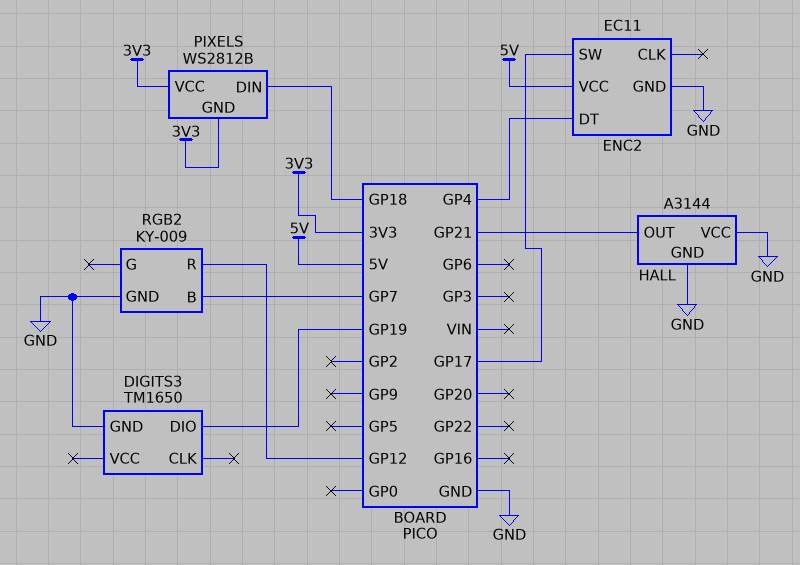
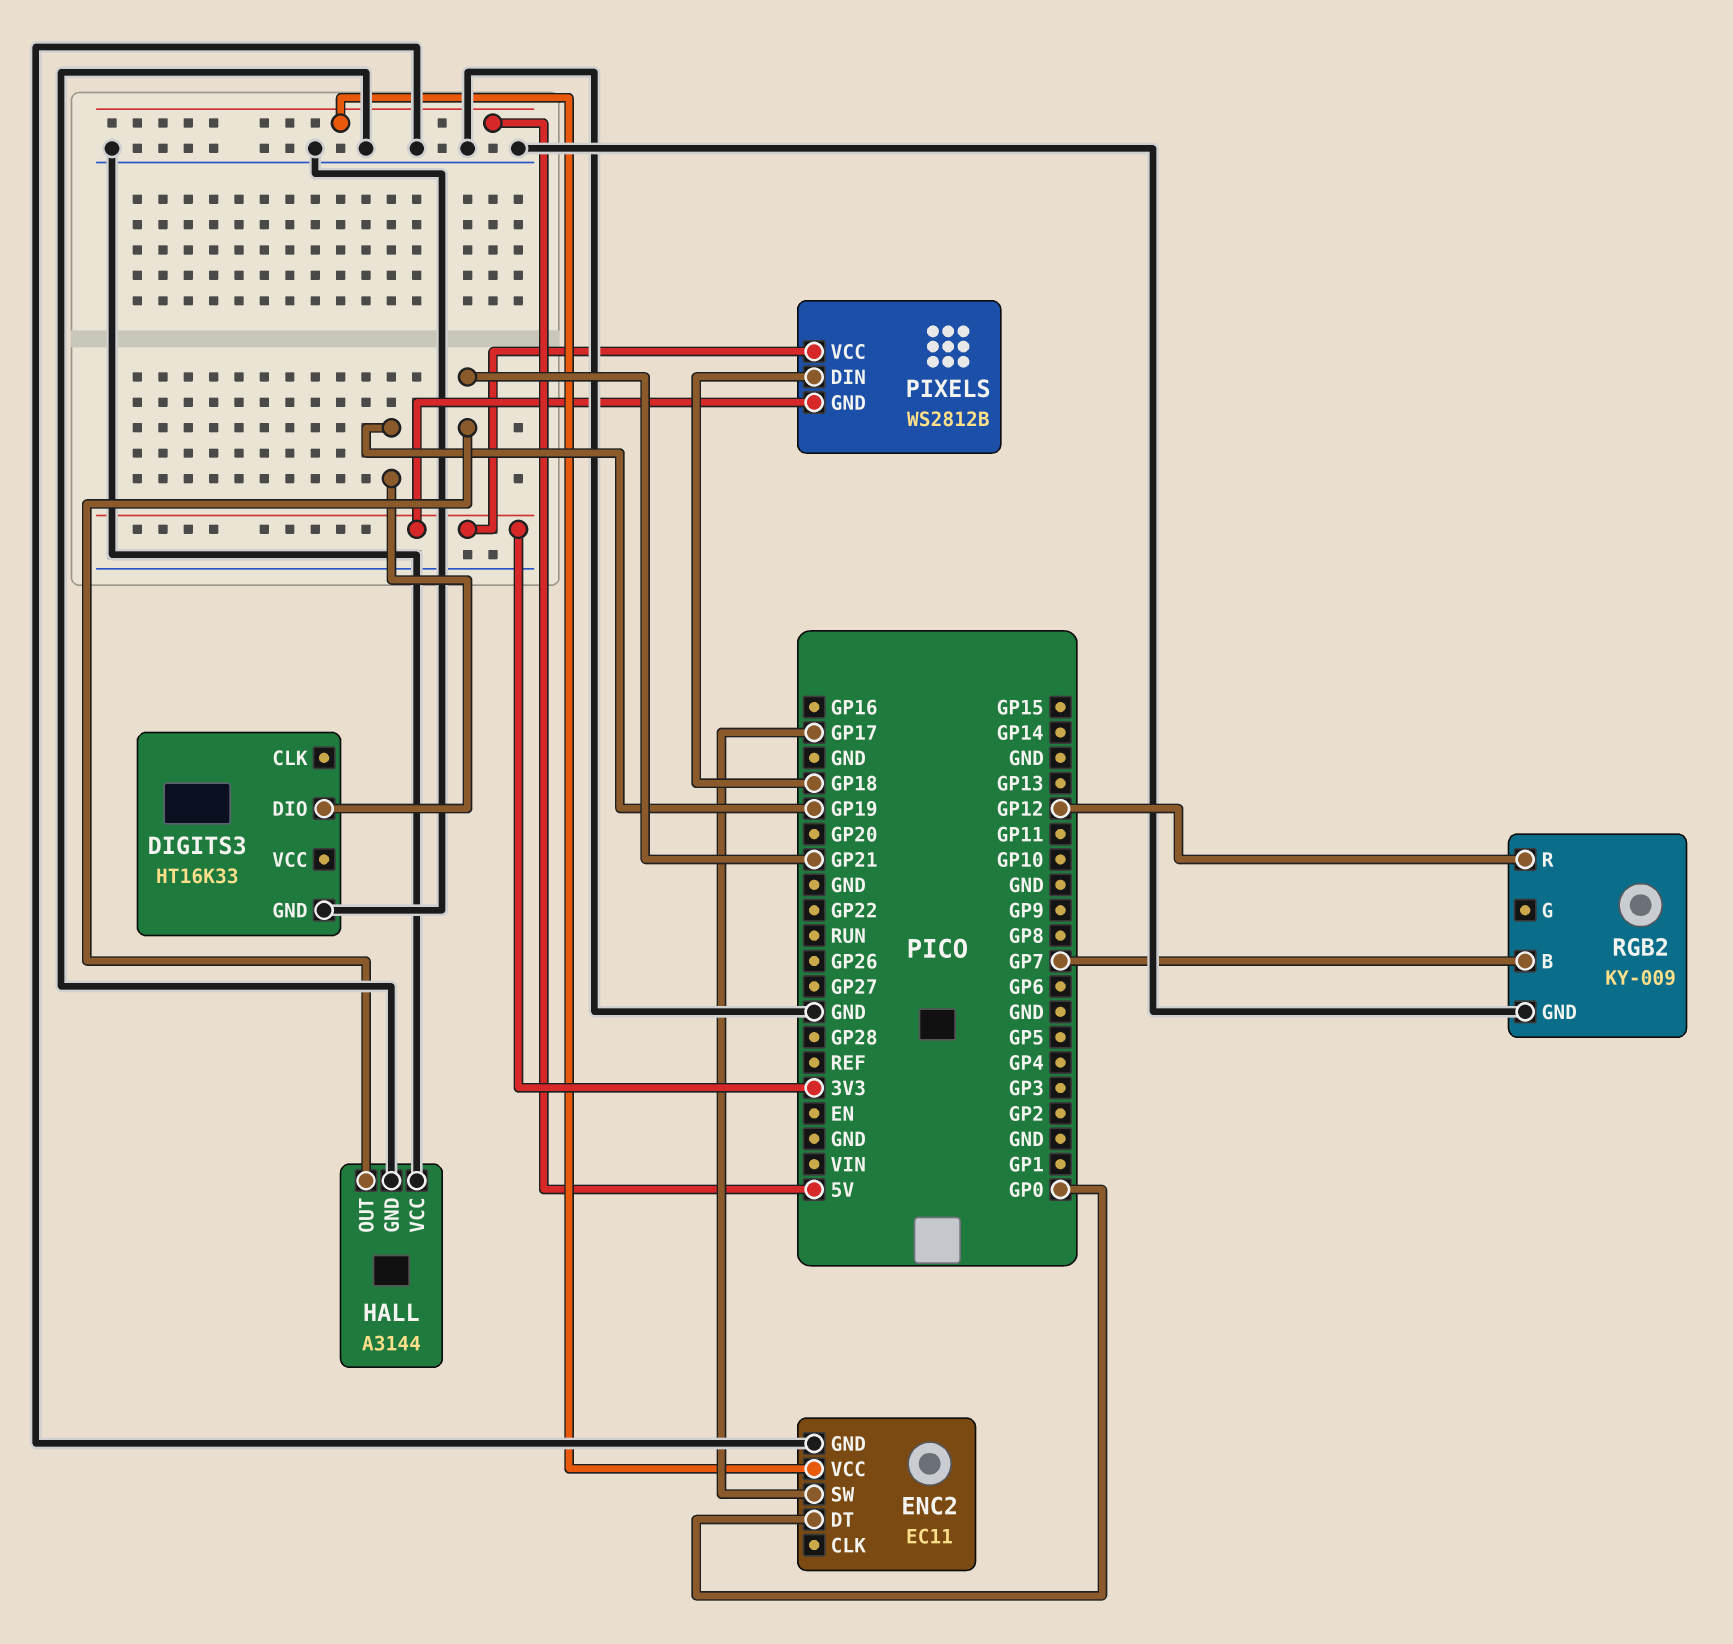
DIGITS3: TM1650 -> HT16K33
ENC2 pin DT: GP4 -> GP0

